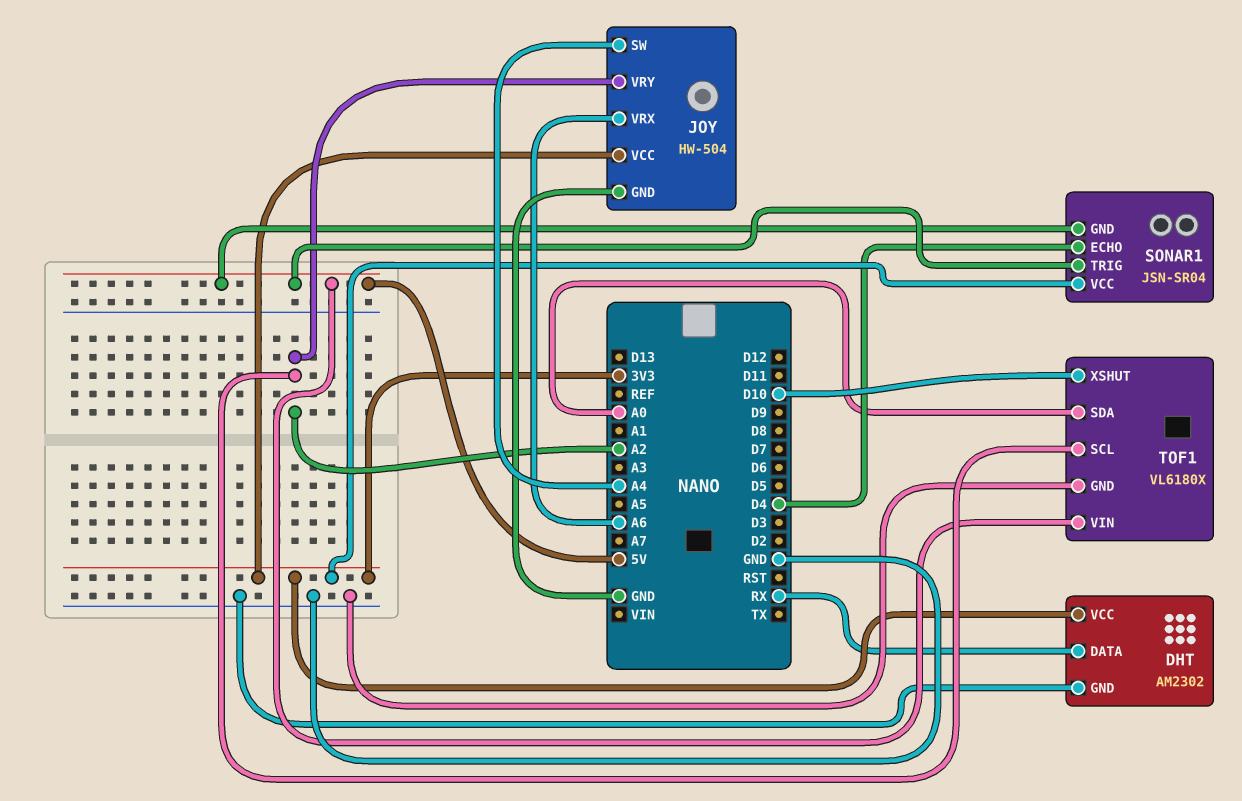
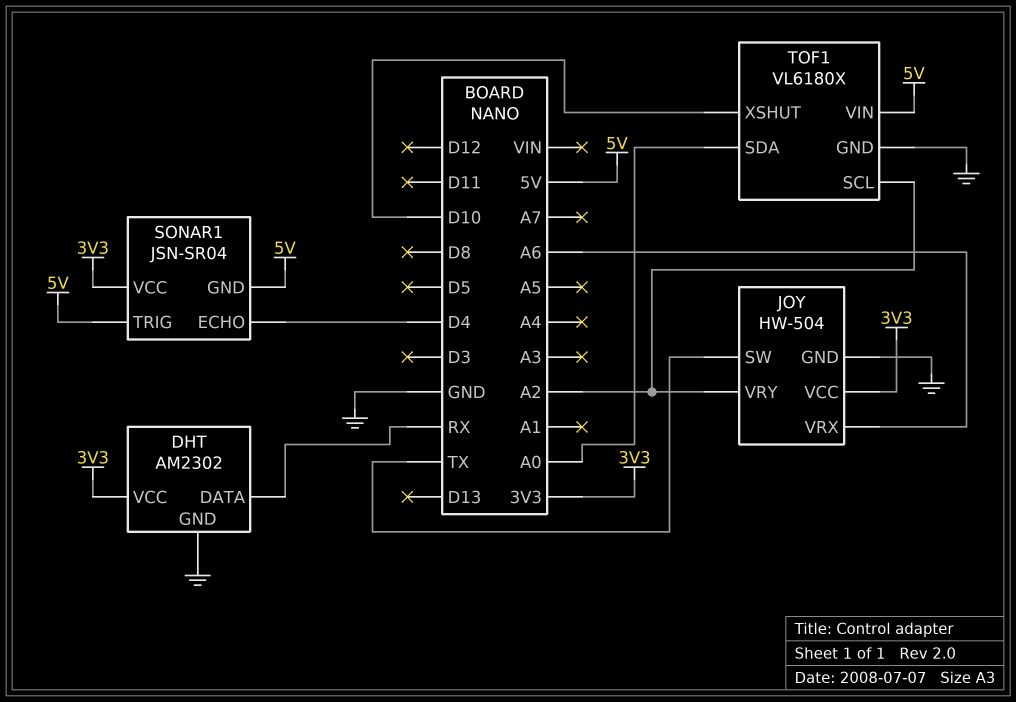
JOY pin SW: A4 -> TX

